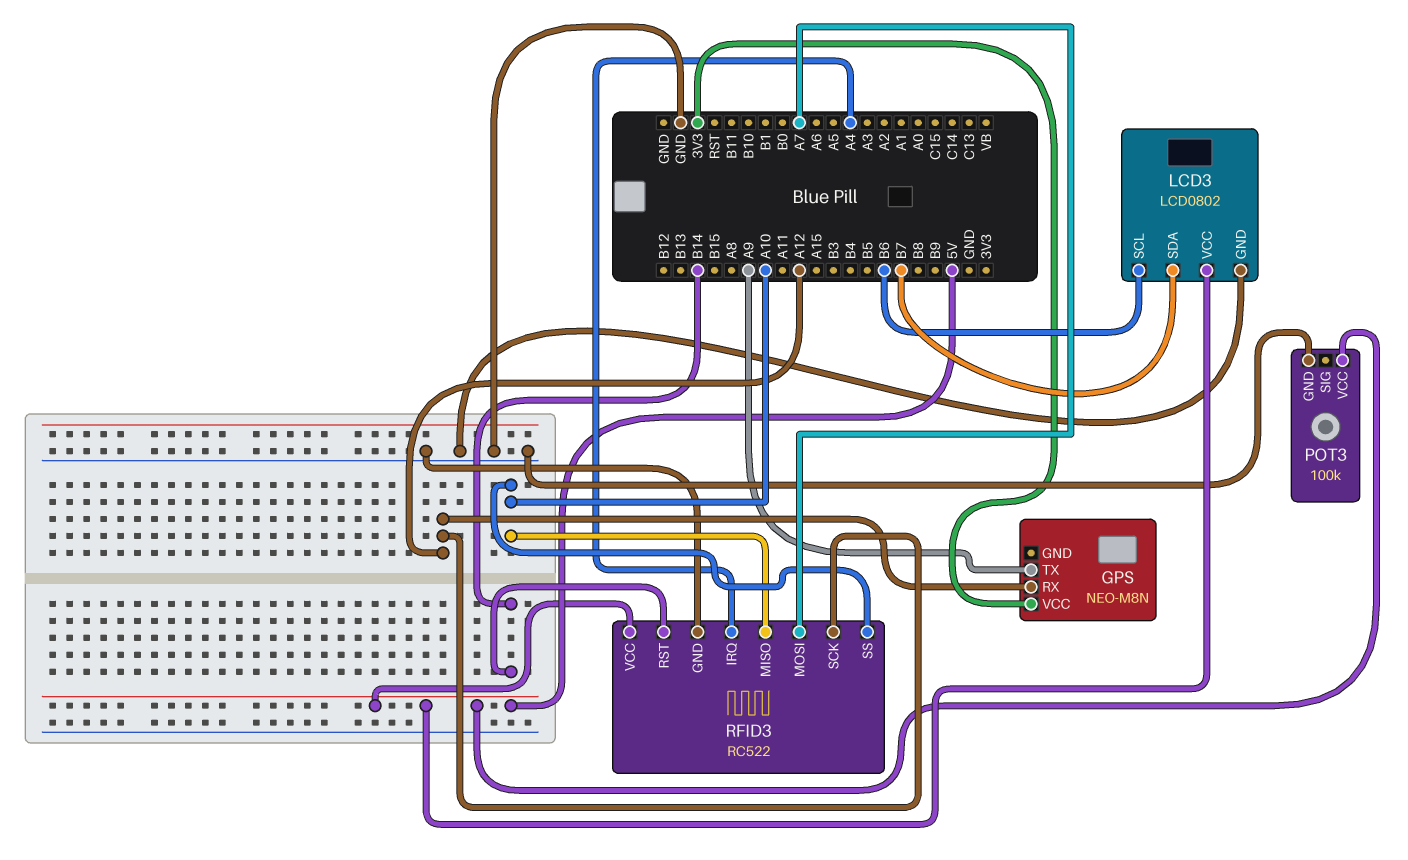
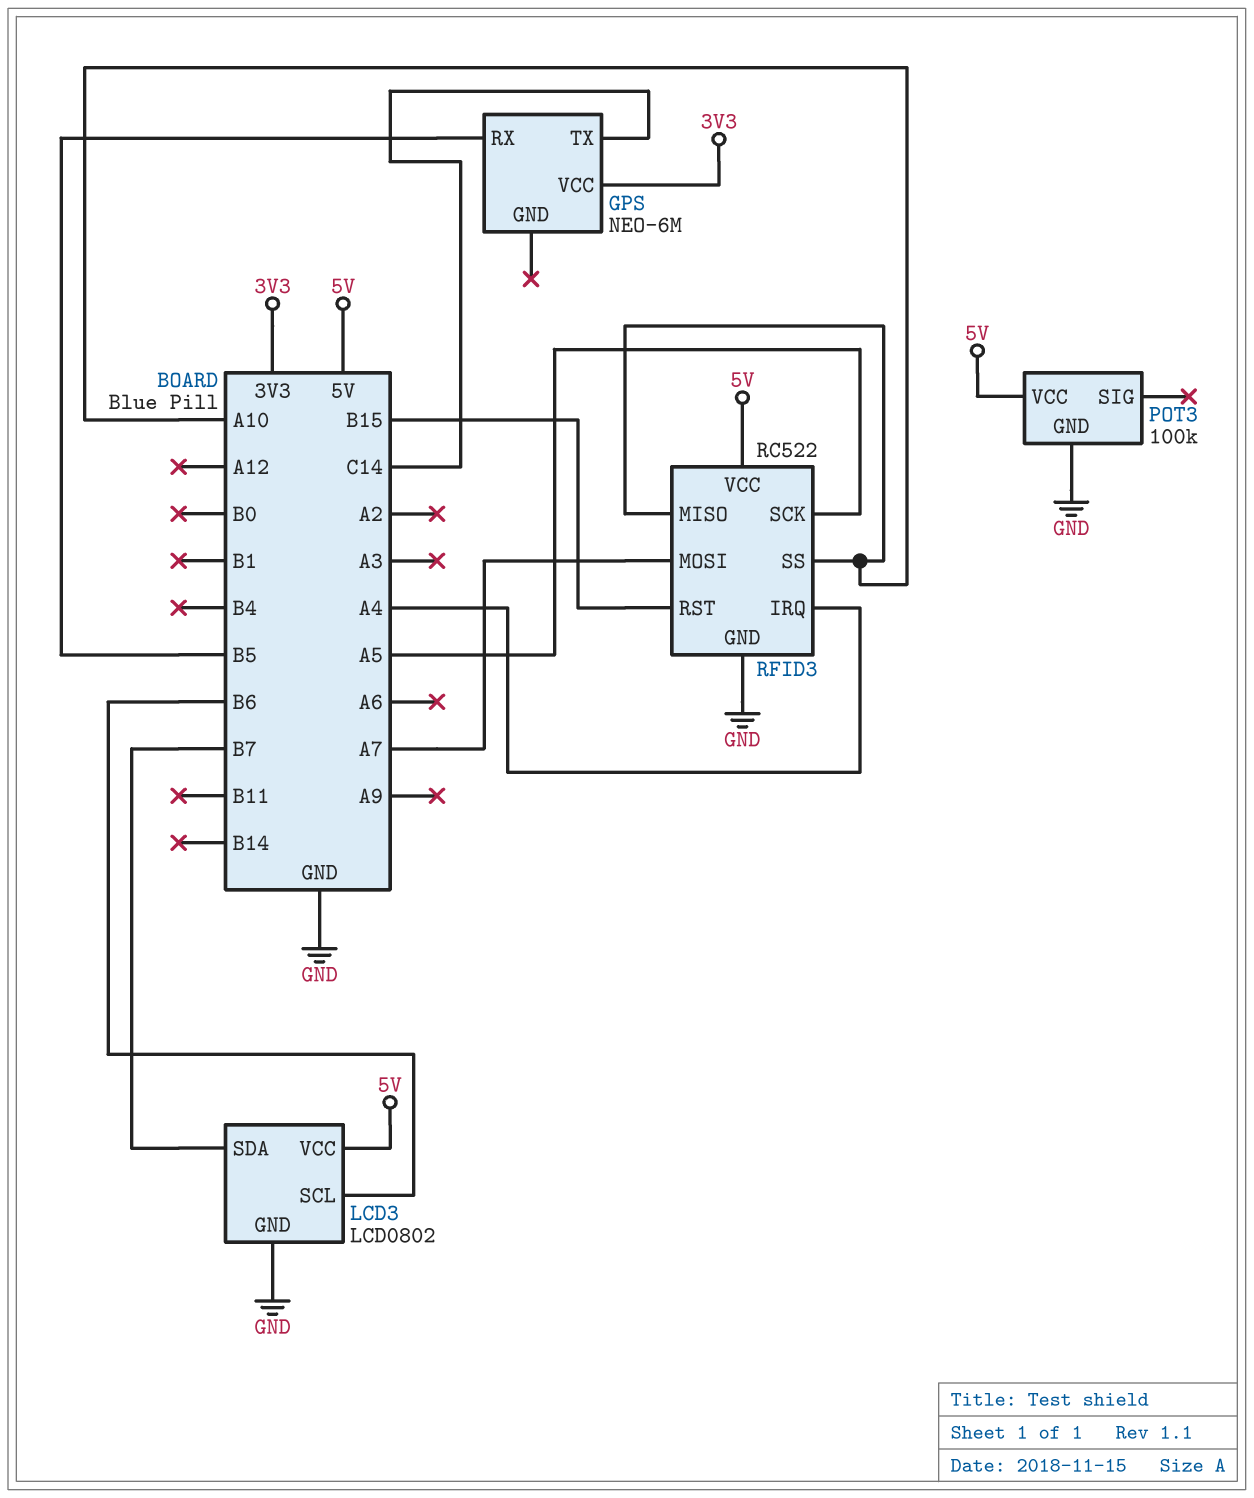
GPS: NEO-M8N -> NEO-6M
GPS pin RX: A12 -> B5
GPS pin TX: A9 -> C14
RFID3 pin RST: B14 -> B15
RFID3 pin SCK: A12 -> A5

